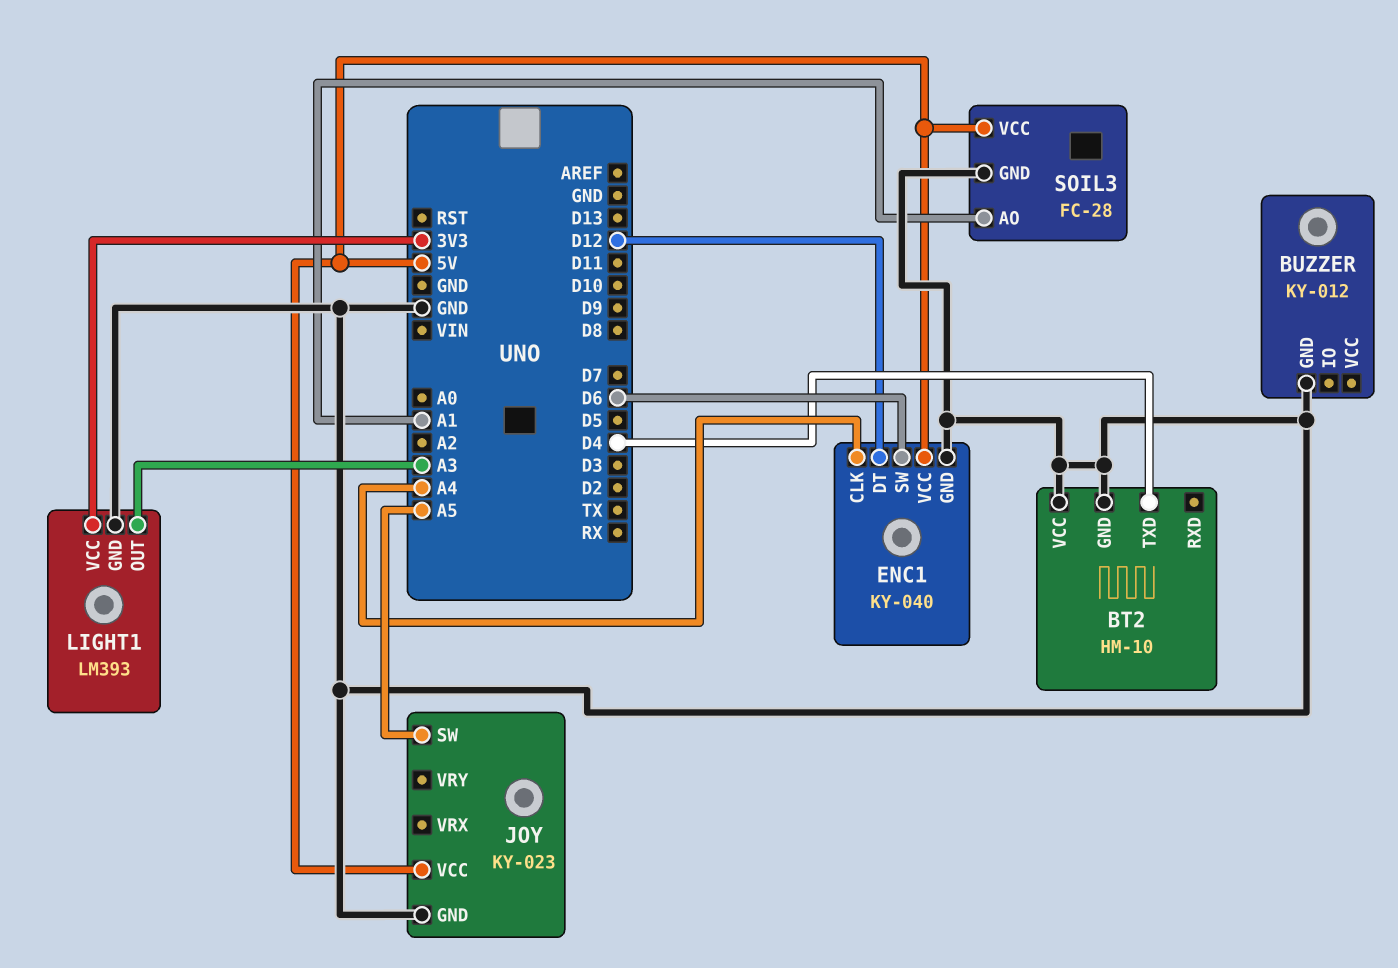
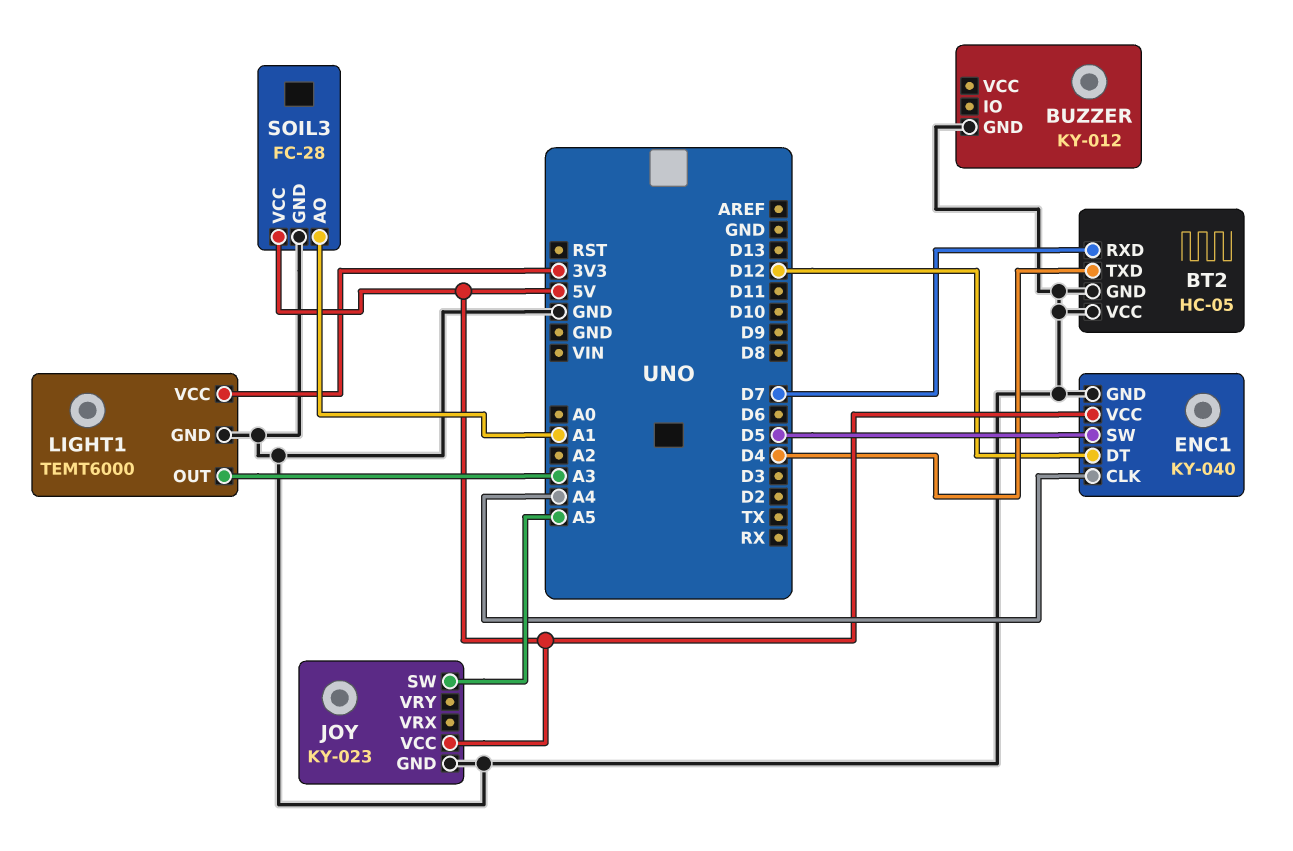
BT2: HM-10 -> HC-05
BT2 pin RXD: none -> D7
ENC1 pin SW: D6 -> D5
LIGHT1: LM393 -> TEMT6000

